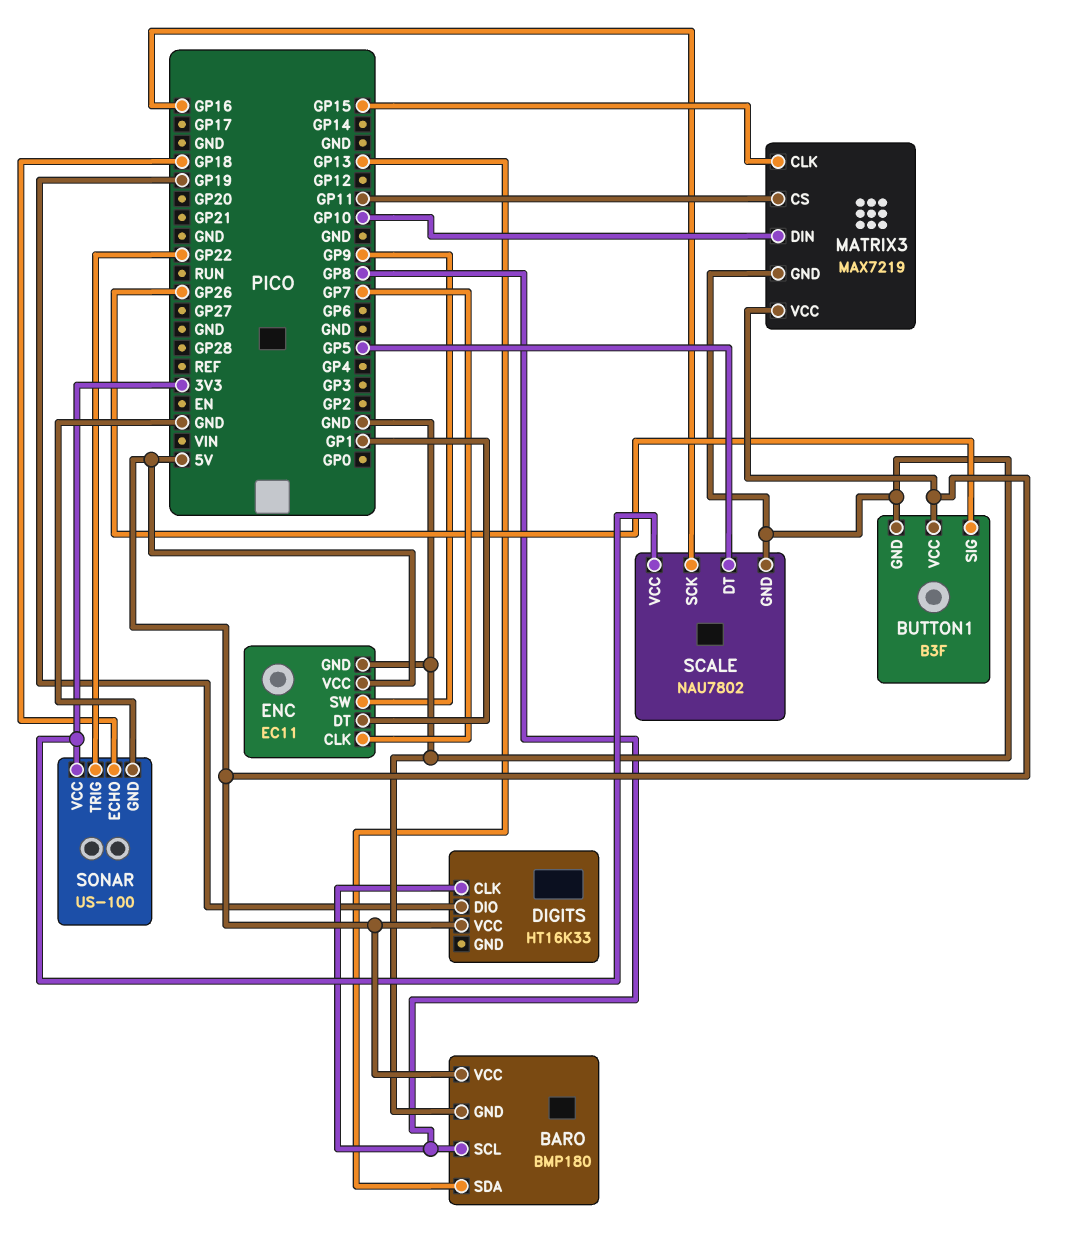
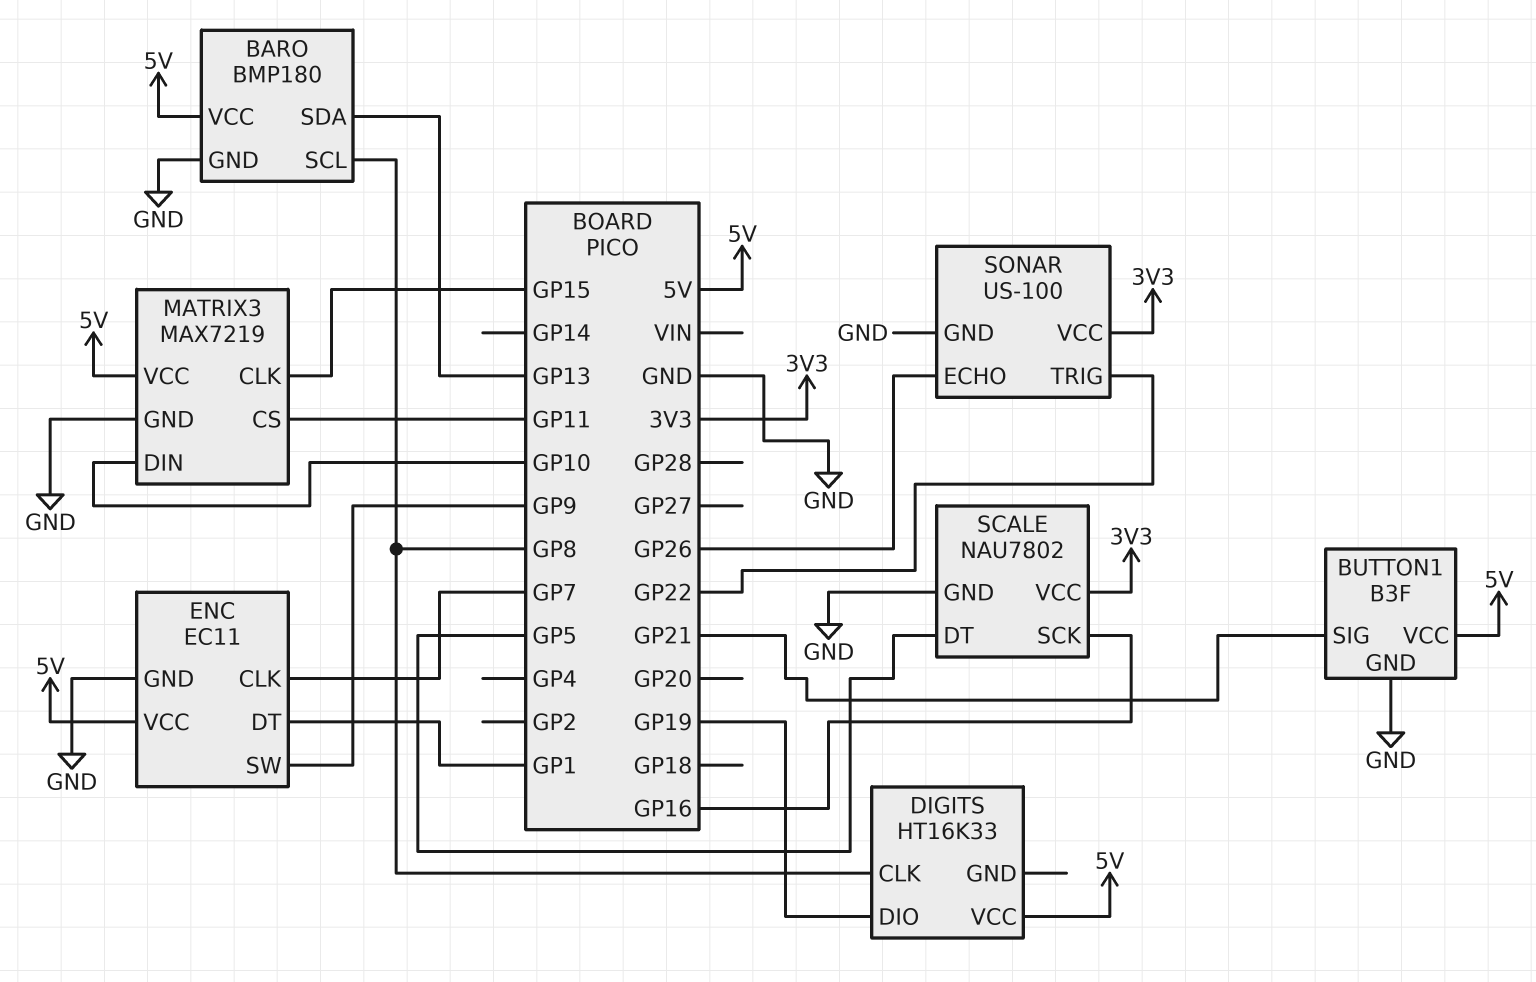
BUTTON1 pin SIG: GP26 -> GP21
SONAR pin ECHO: GP18 -> GP26

